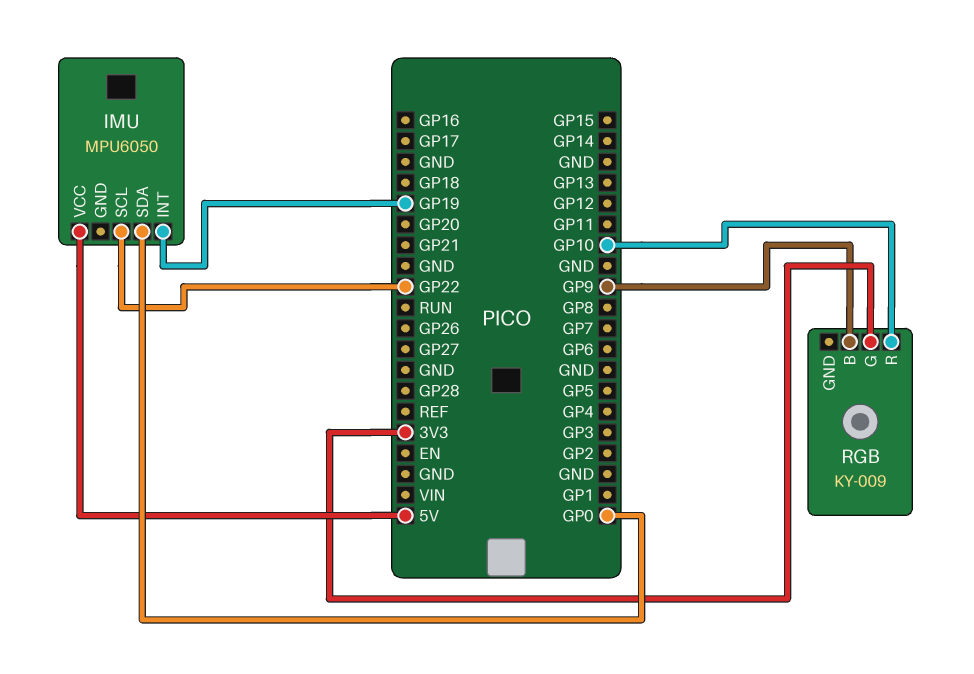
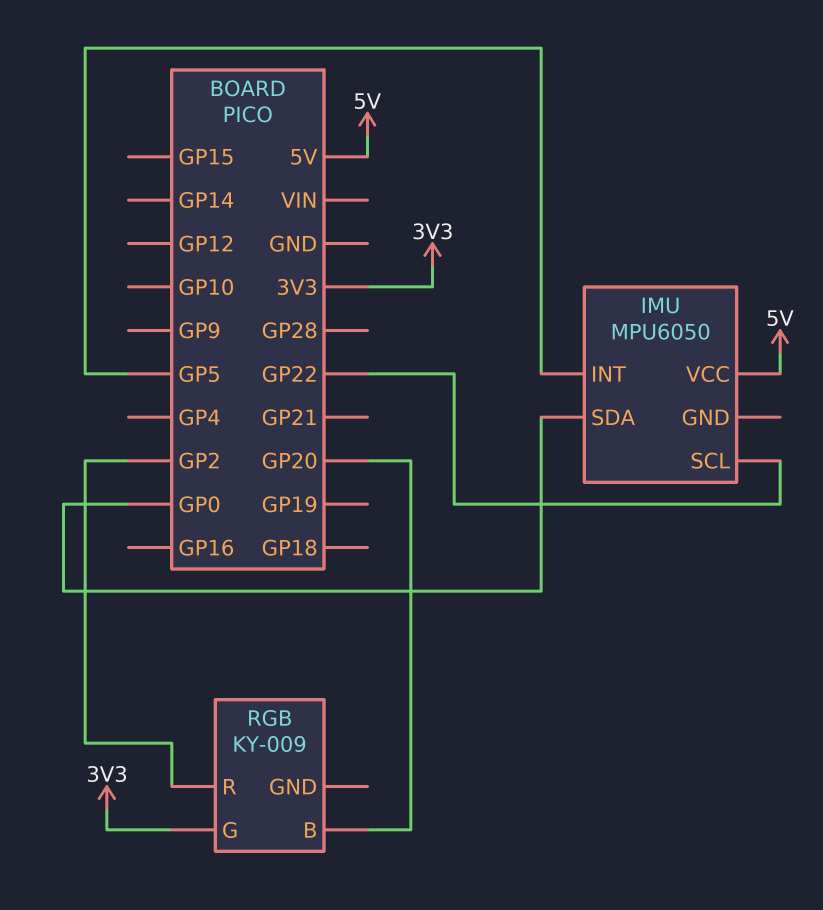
IMU pin INT: GP19 -> GP5
RGB pin B: GP9 -> GP20
RGB pin R: GP10 -> GP2

